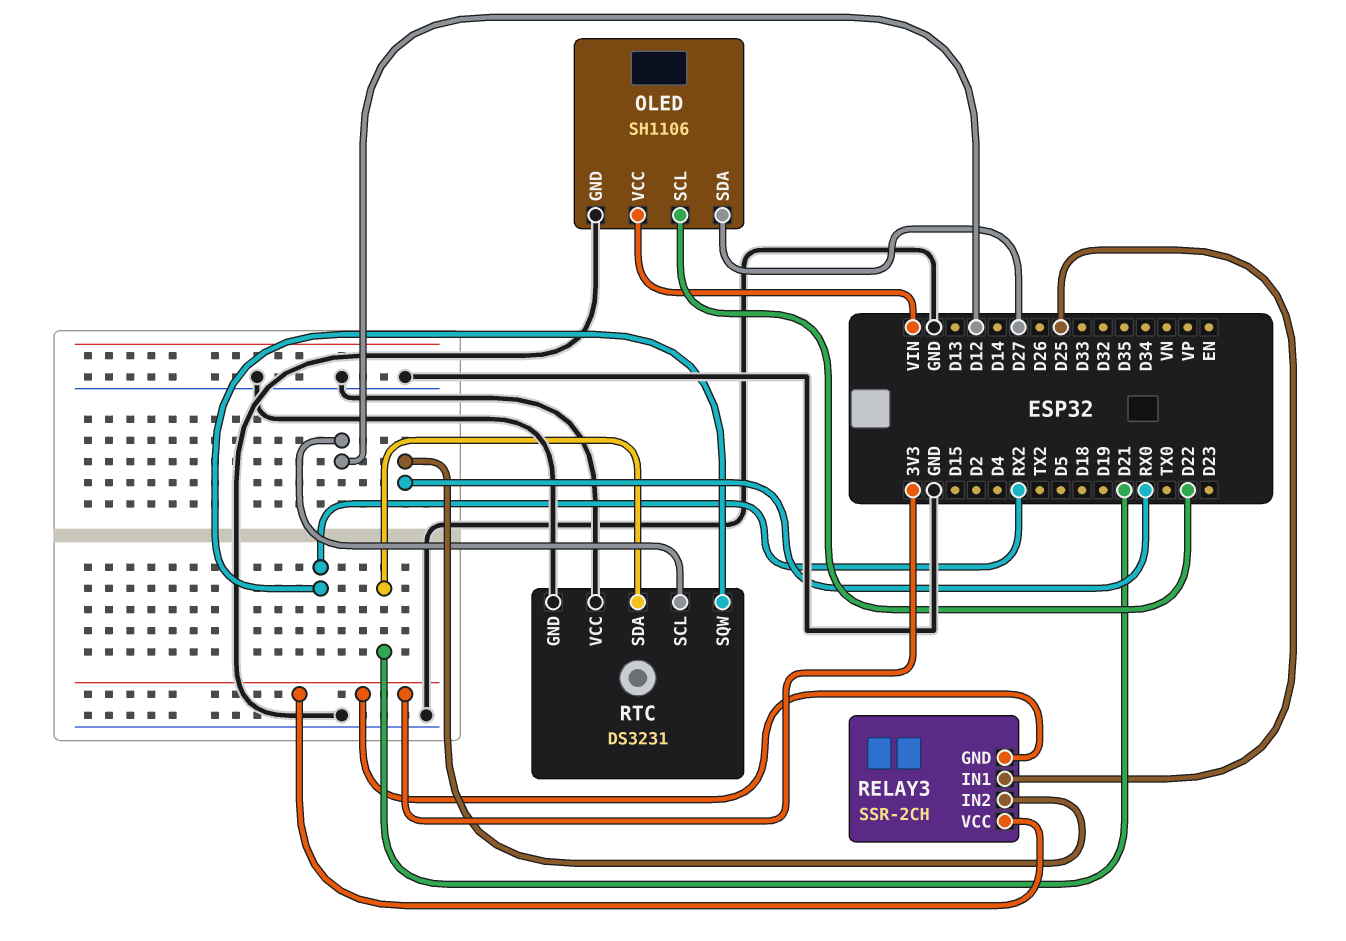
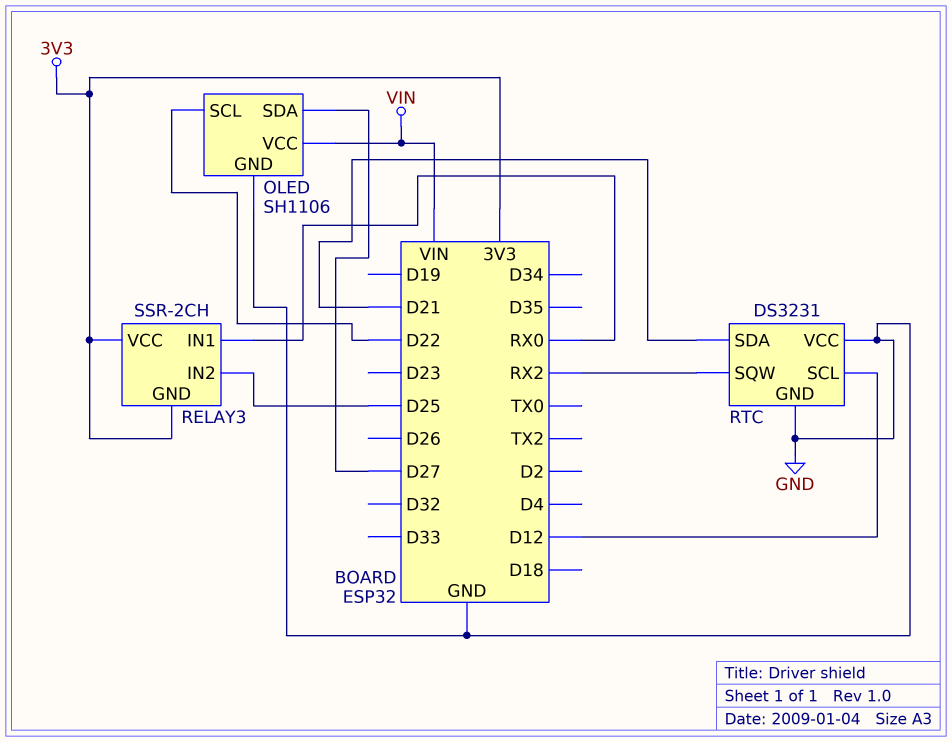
RELAY3 pin IN1: D25 -> RX0
RELAY3 pin IN2: RX0 -> D25

